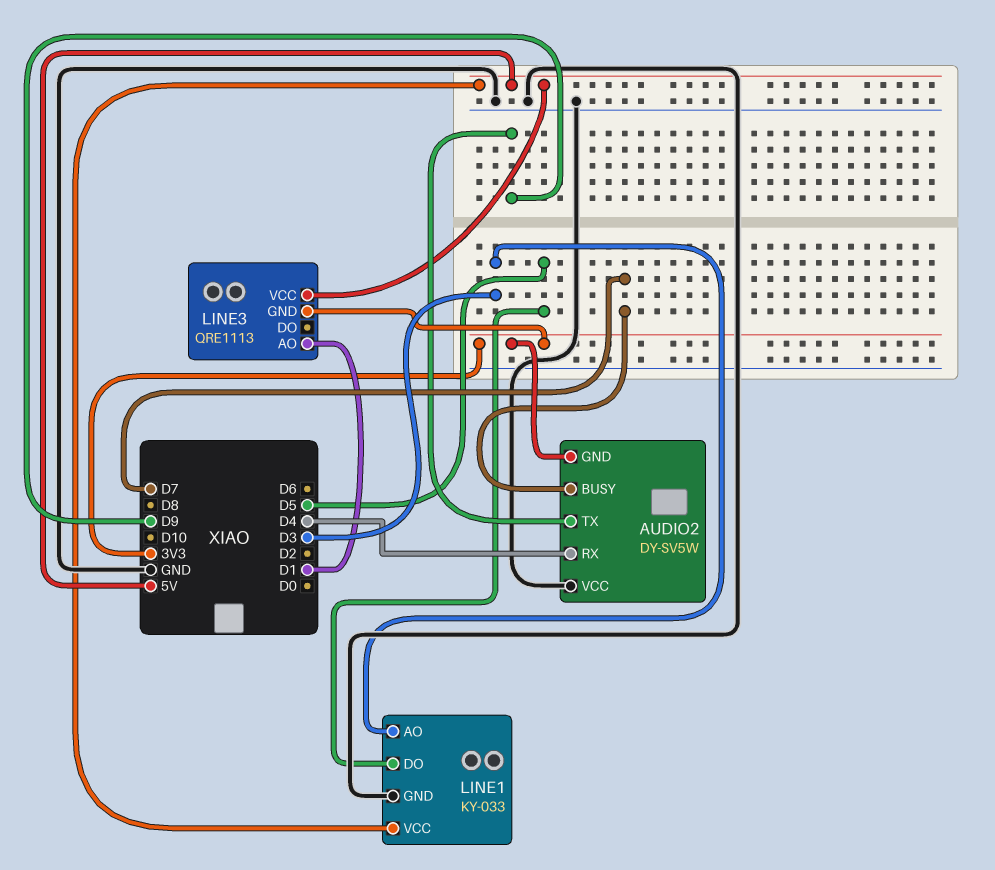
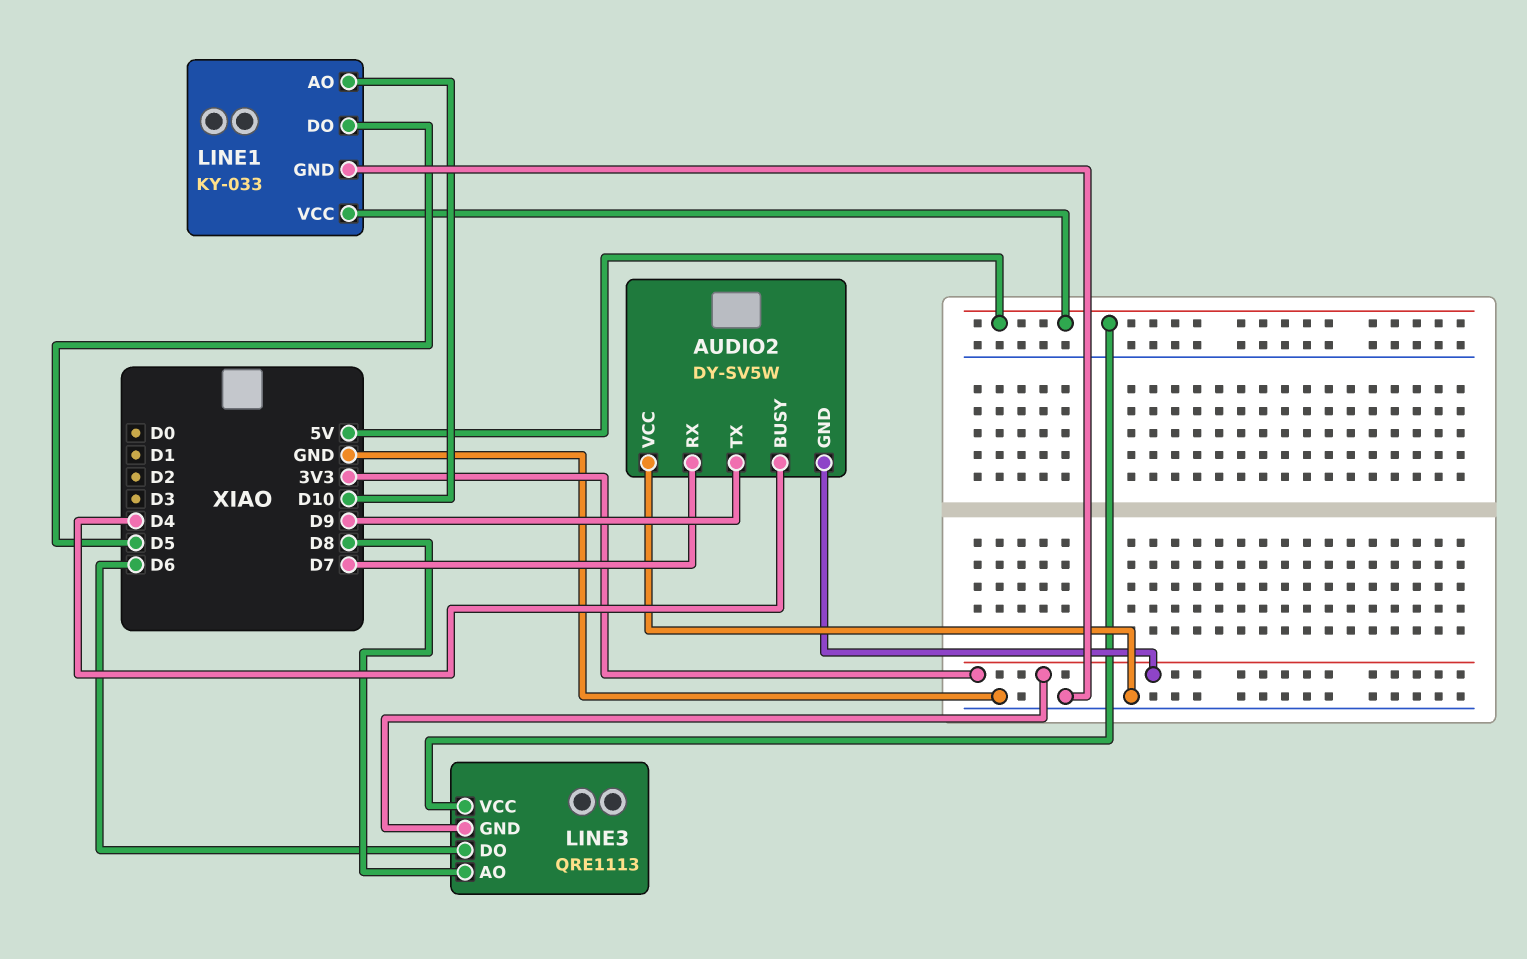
AUDIO2 pin BUSY: D7 -> D4
AUDIO2 pin RX: D4 -> D7
LINE1 pin AO: D3 -> D10
LINE3 pin AO: D1 -> D8
LINE3 pin DO: none -> D6

